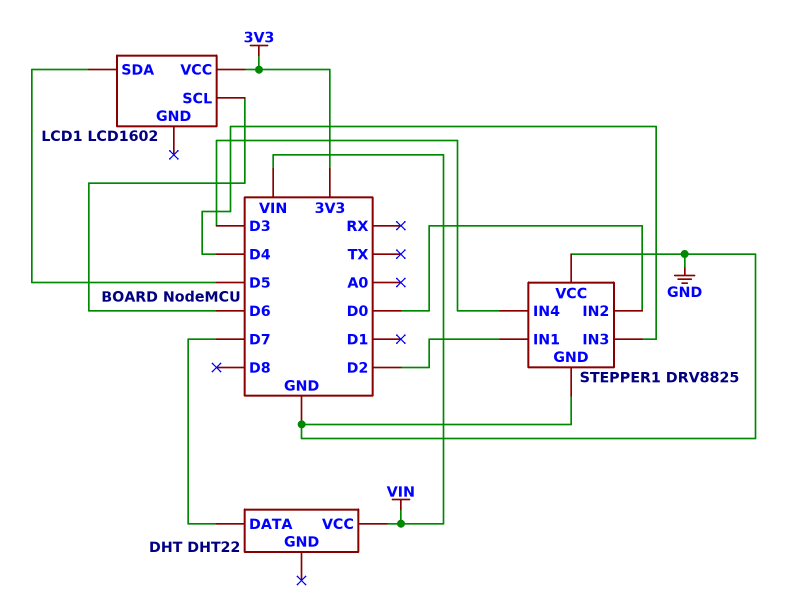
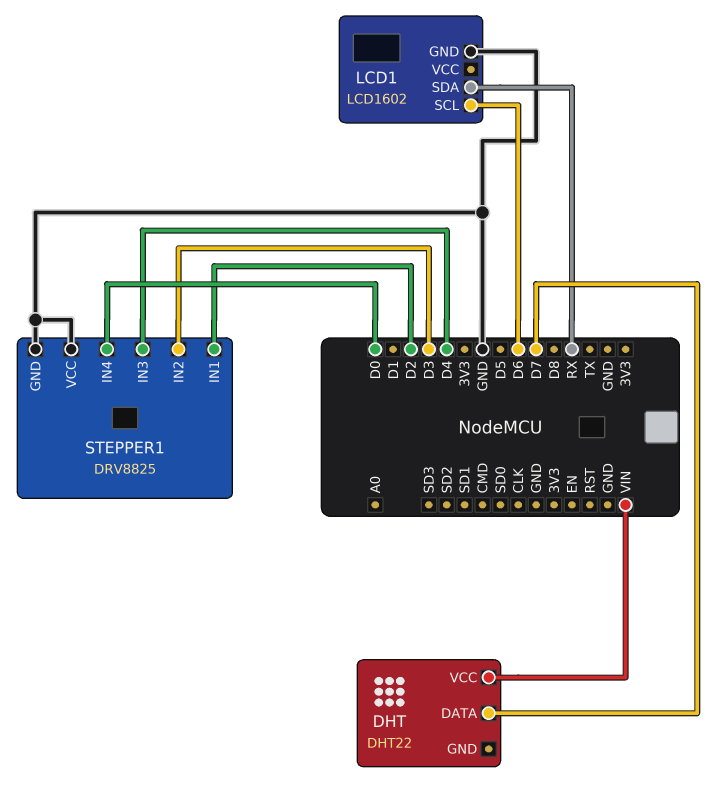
LCD1 pin GND: none -> GND
LCD1 pin SDA: D5 -> RX
LCD1 pin VCC: 3V3 -> none
STEPPER1 pin IN2: D0 -> D3
STEPPER1 pin IN4: D3 -> D0

